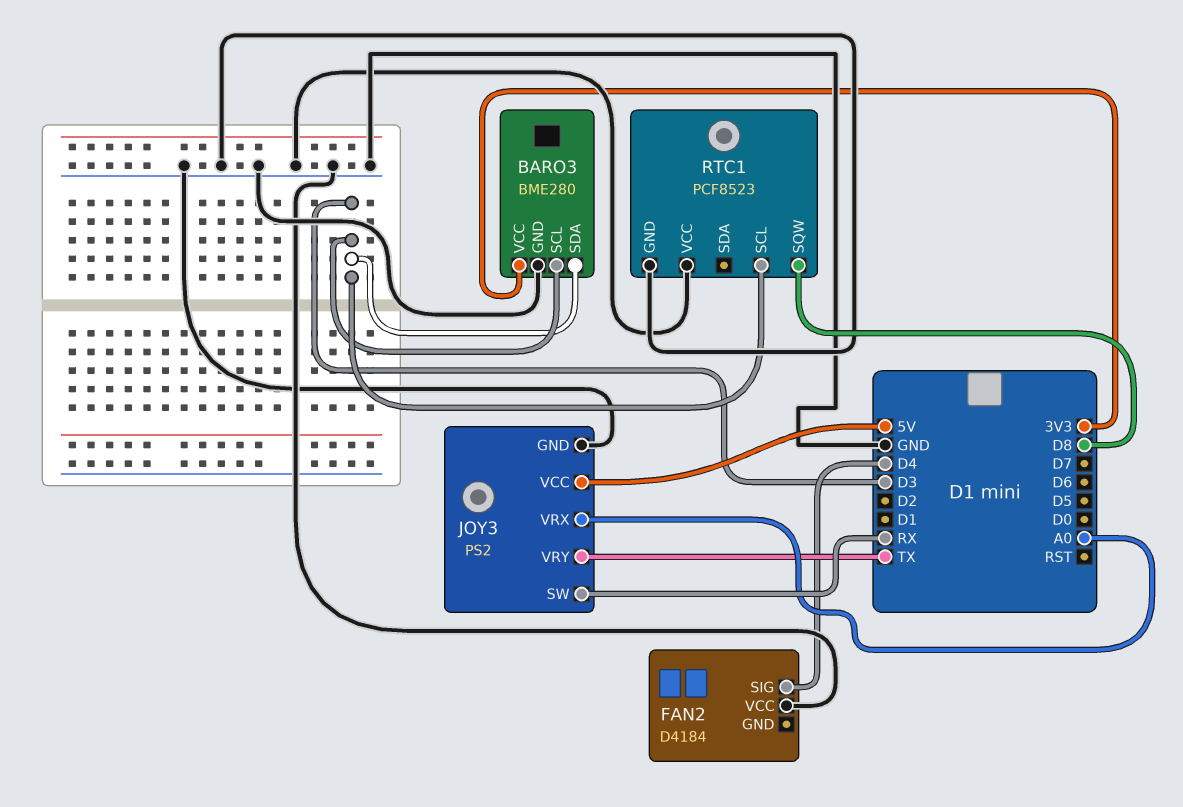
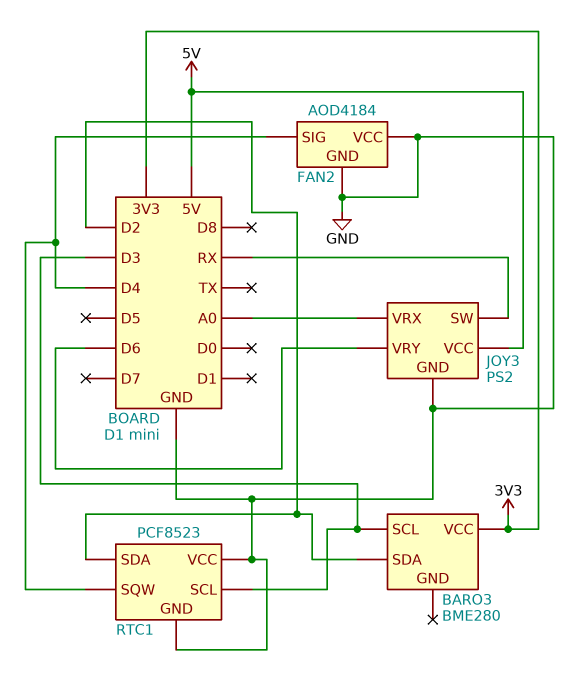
BARO3 pin GND: GND -> none
BARO3 pin SDA: D3 -> D2
FAN2: D4184 -> AOD4184
FAN2 pin GND: none -> GND
JOY3 pin VRY: TX -> D6
RTC1 pin SDA: none -> D2
RTC1 pin SQW: D8 -> D4

